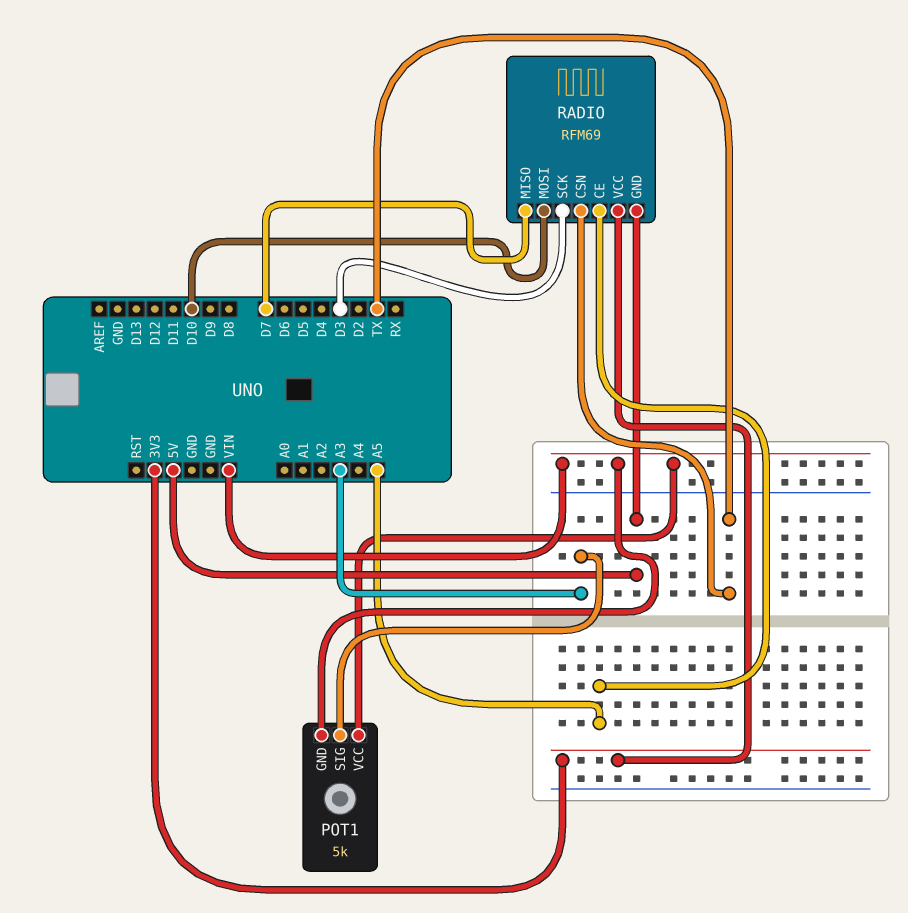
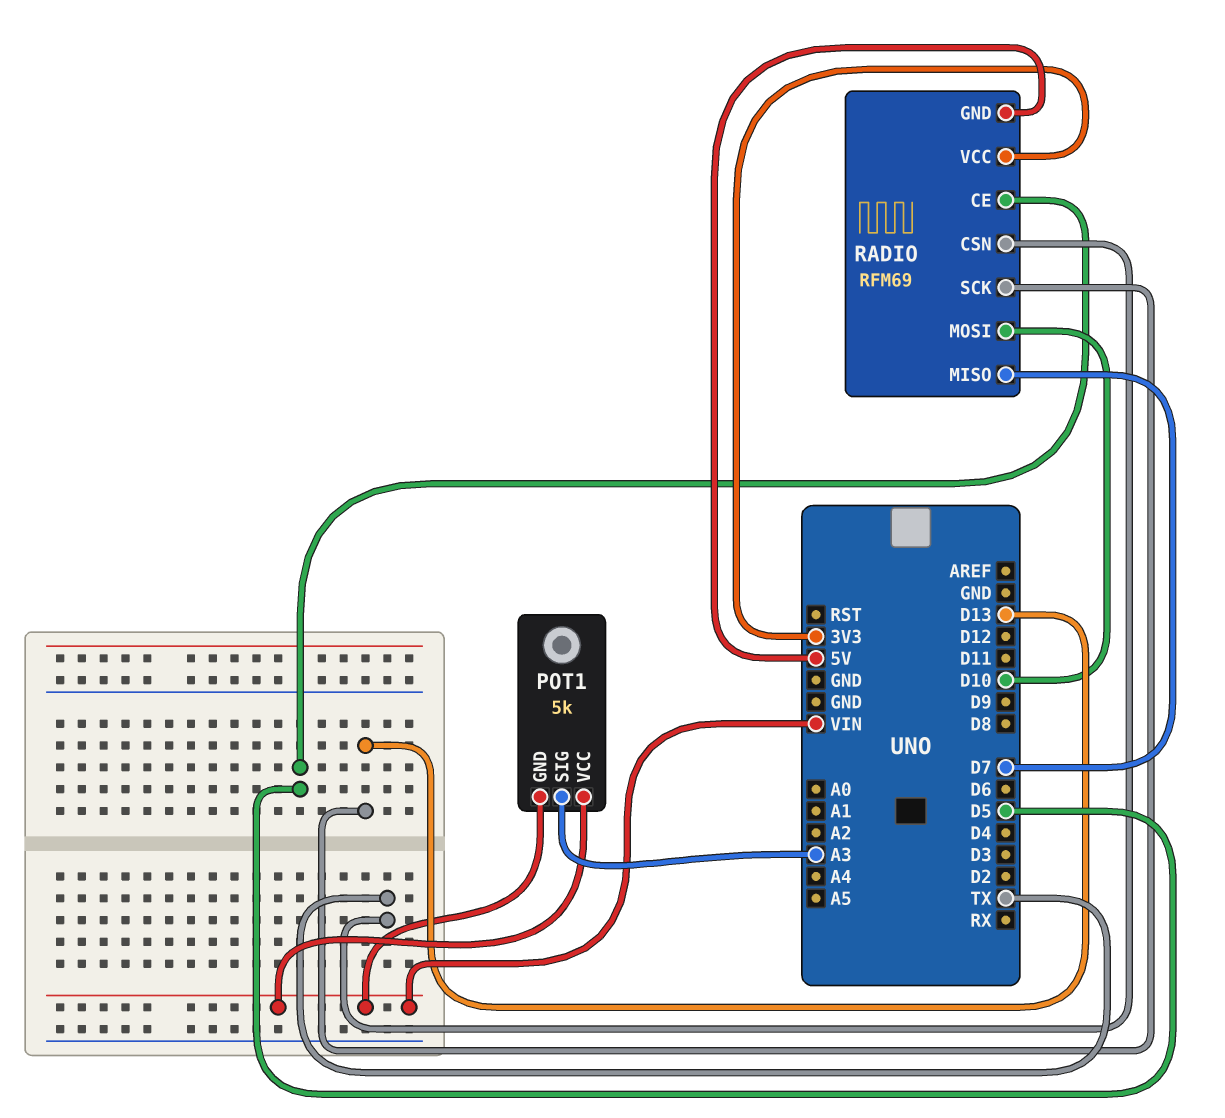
RADIO pin CE: A5 -> D5
RADIO pin SCK: D3 -> D13

